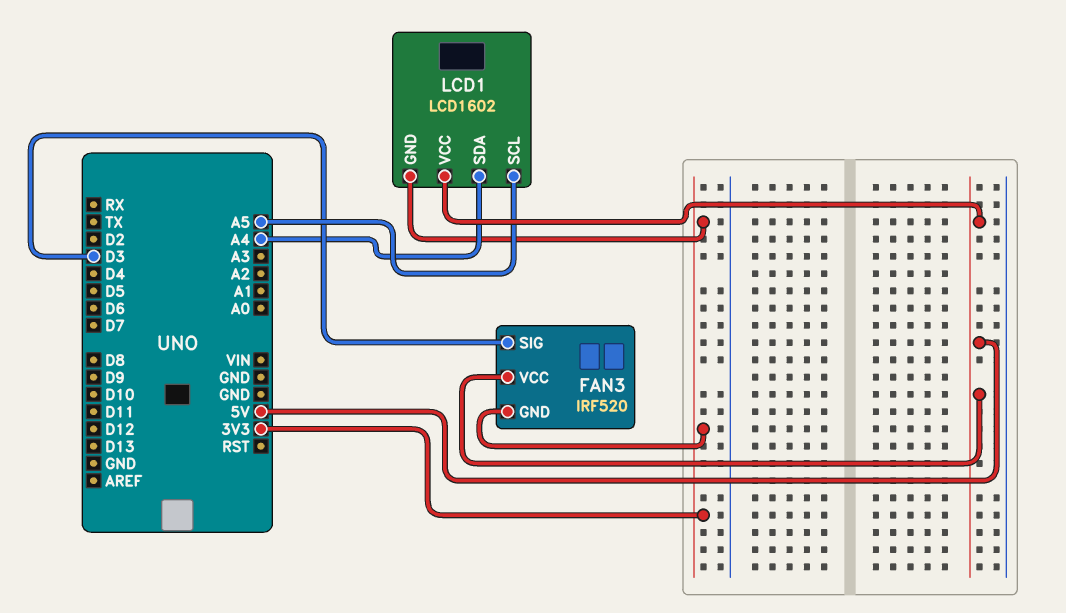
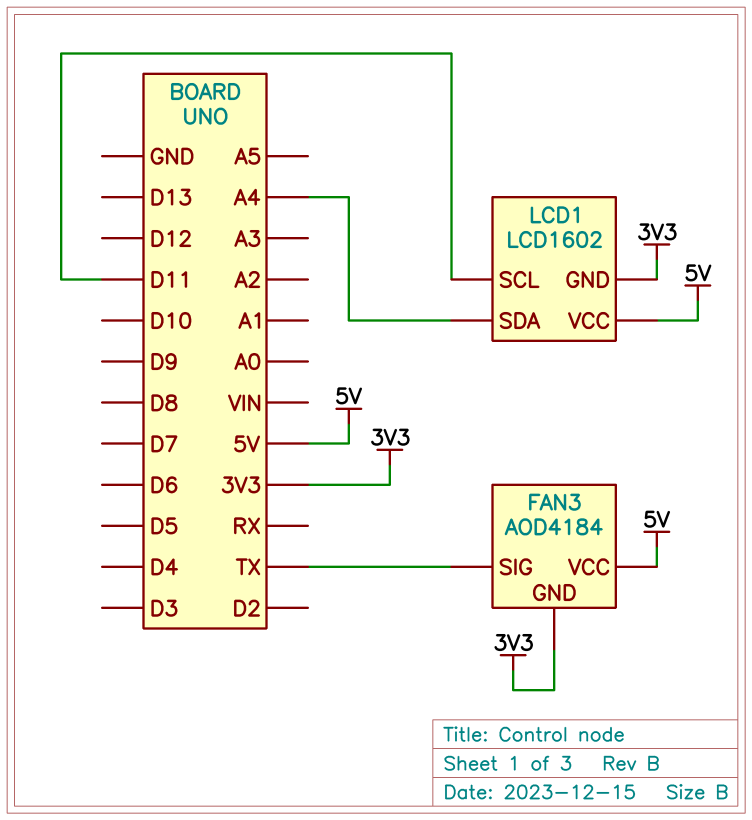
FAN3: IRF520 -> AOD4184
FAN3 pin SIG: D3 -> TX
LCD1 pin SCL: A5 -> D11

